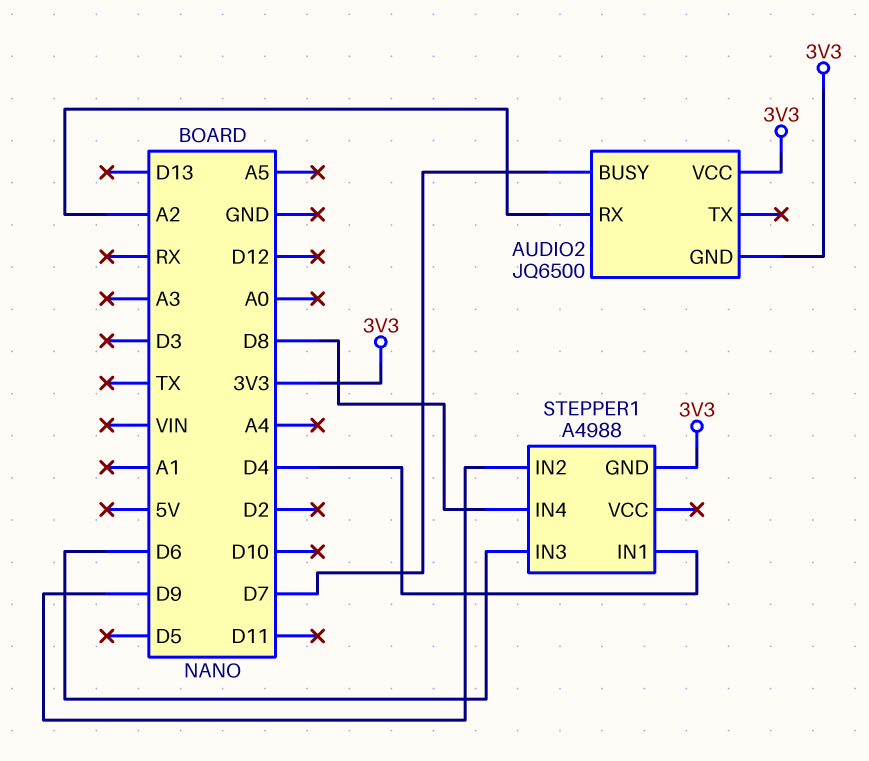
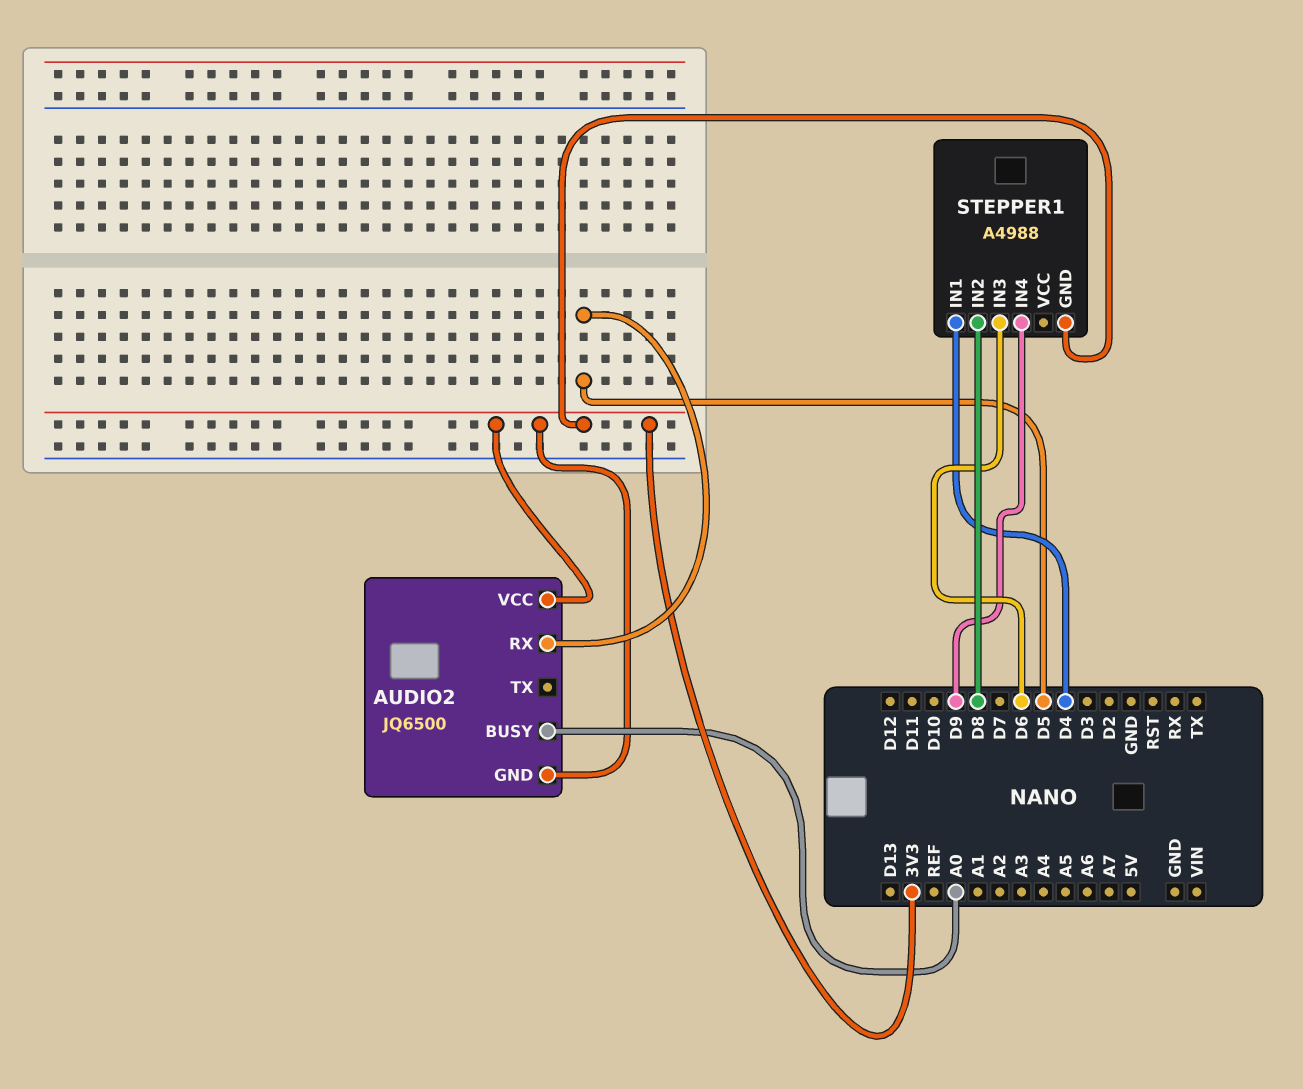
AUDIO2 pin BUSY: D7 -> A0
AUDIO2 pin RX: A2 -> D5
STEPPER1 pin IN2: D9 -> D8
STEPPER1 pin IN4: D8 -> D9

